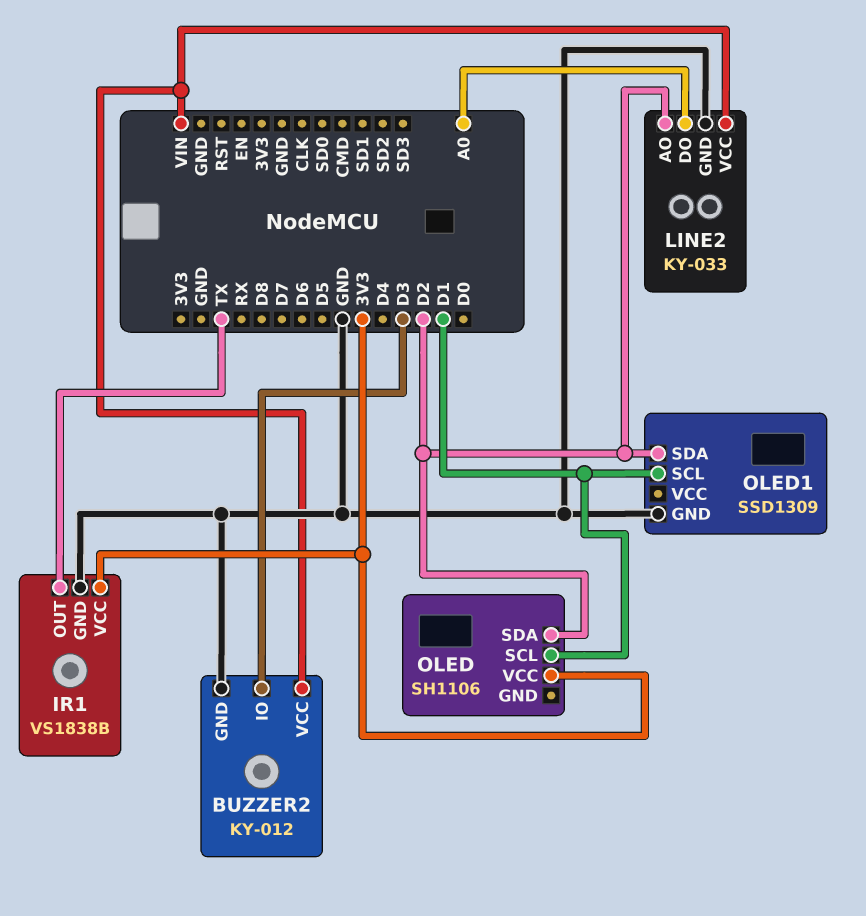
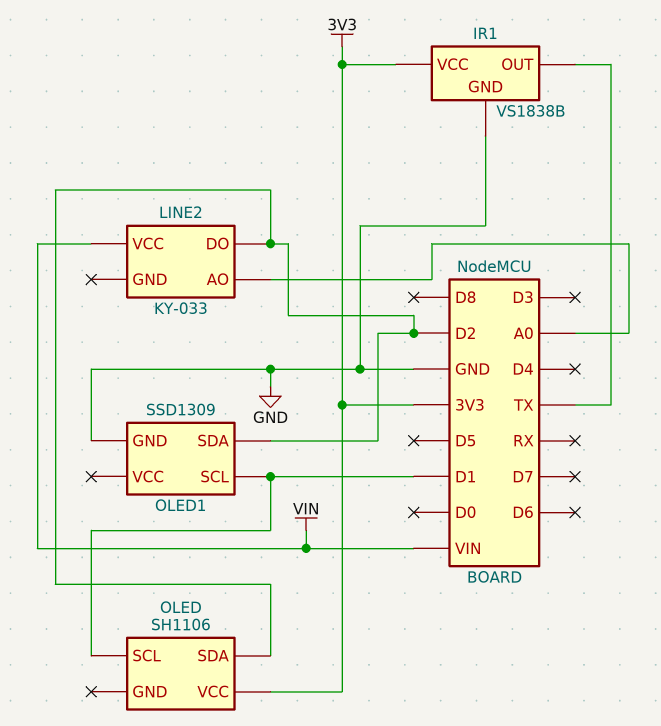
BUZZER2: KY-012 -> none
BUZZER2 pin GND: GND -> none
BUZZER2 pin IO: D3 -> none
BUZZER2 pin VCC: VIN -> none
LINE2 pin AO: D2 -> A0
LINE2 pin DO: A0 -> D2
LINE2 pin GND: GND -> none

